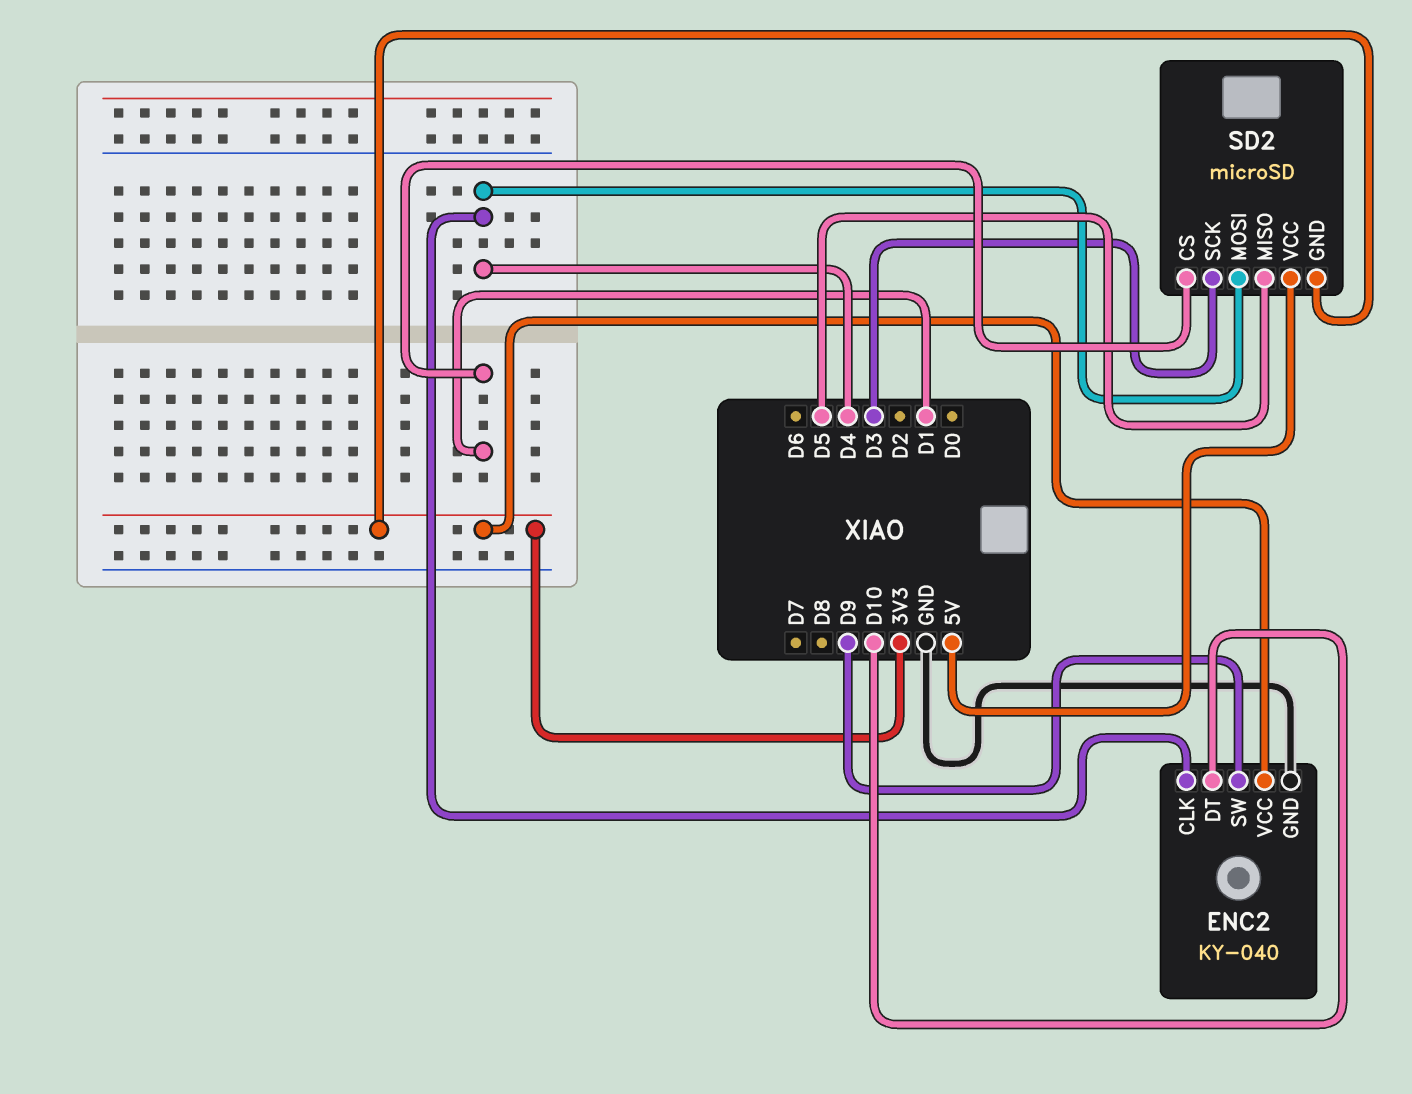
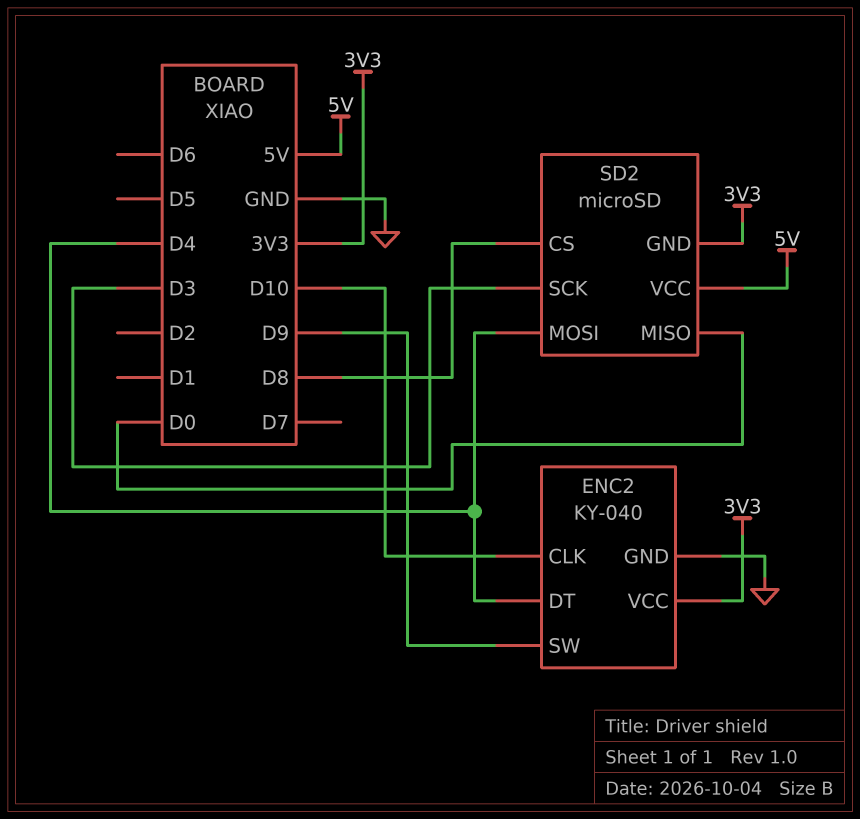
ENC2 pin CLK: D4 -> D10
ENC2 pin DT: D10 -> D4
SD2 pin CS: D1 -> D8
SD2 pin MISO: D5 -> D0

